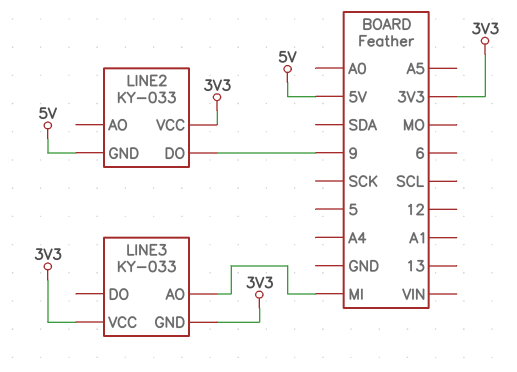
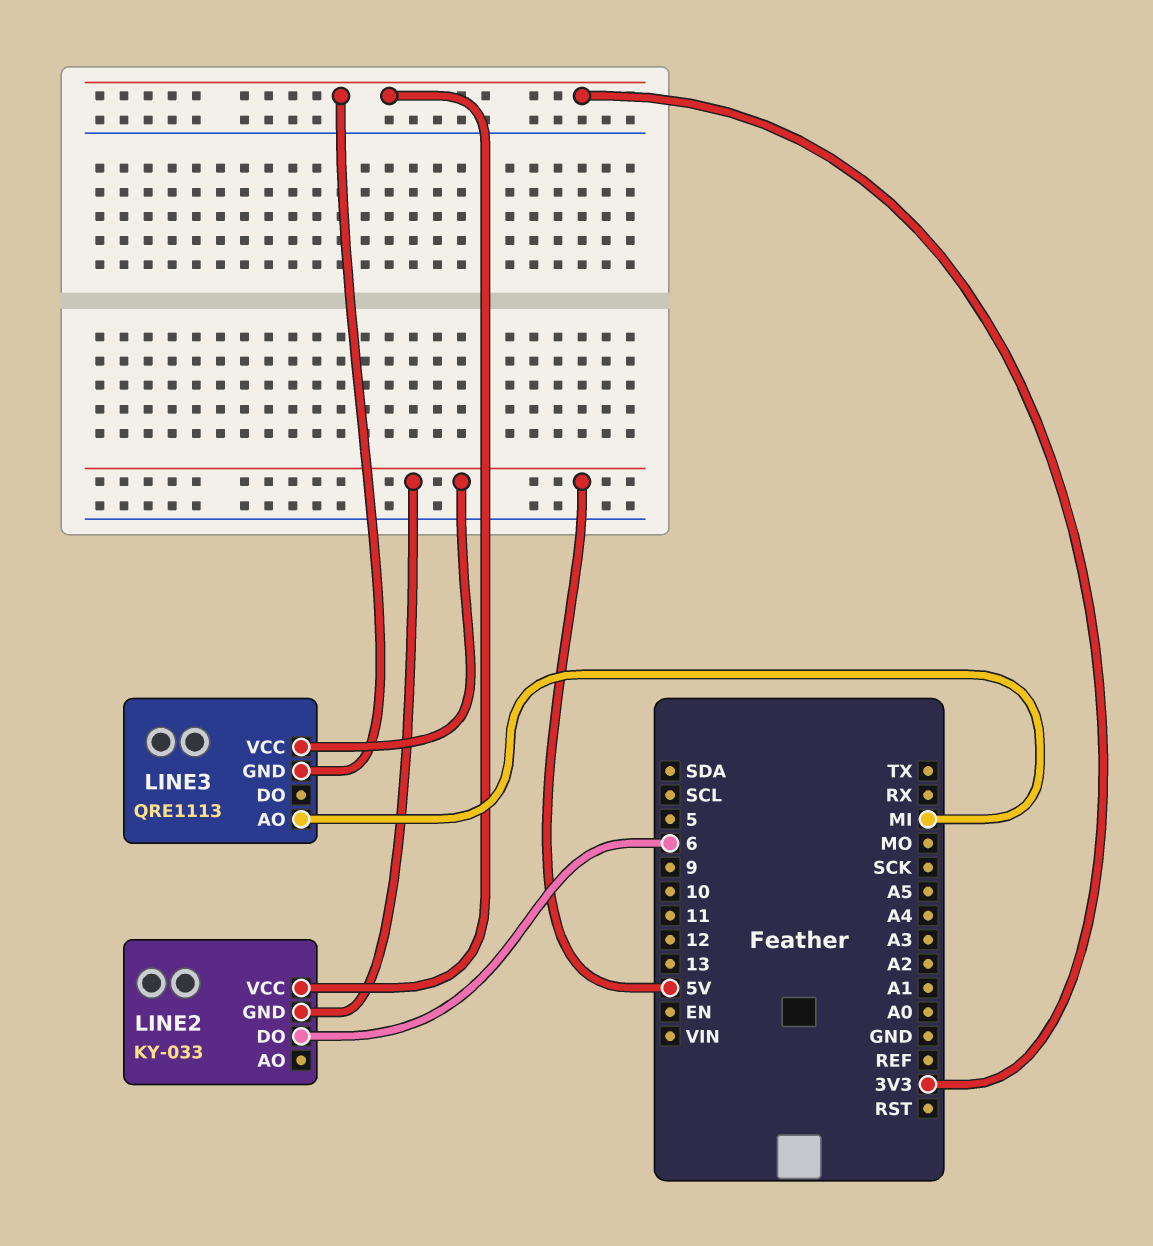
LINE2 pin DO: 9 -> 6
LINE3: KY-033 -> QRE1113
LINE3 pin VCC: 3V3 -> 5V

